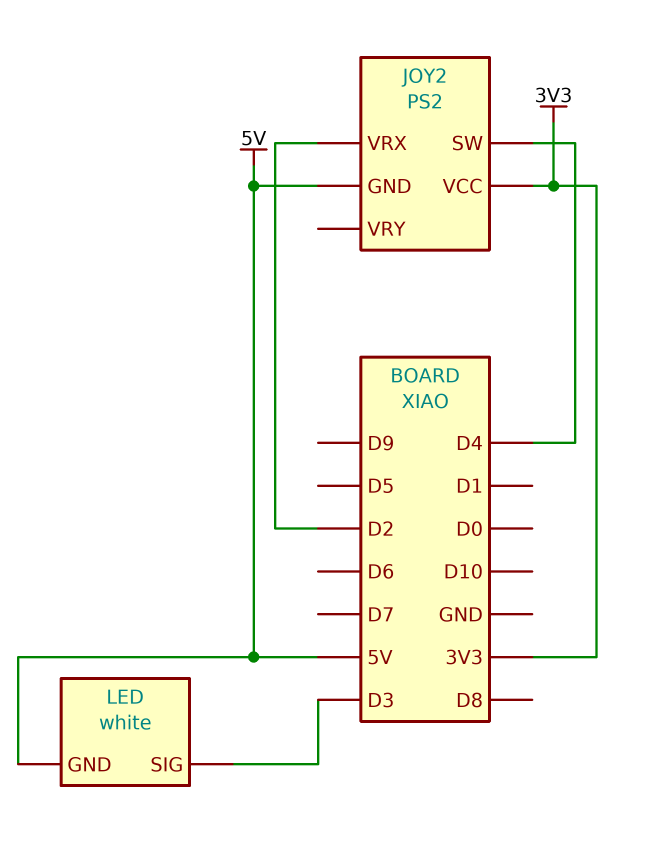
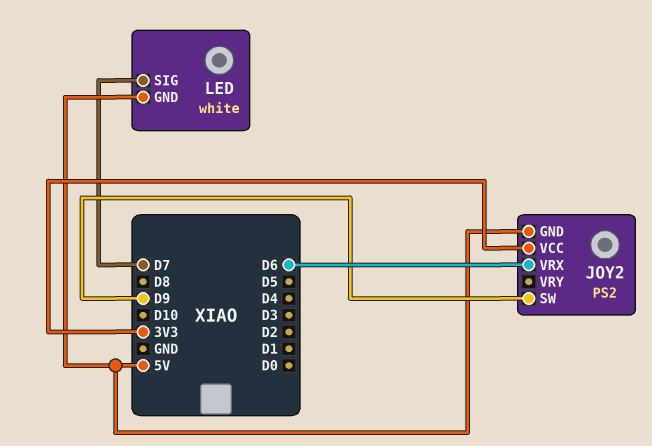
JOY2 pin SW: D4 -> D9
JOY2 pin VRX: D2 -> D6
LED pin SIG: D3 -> D7

